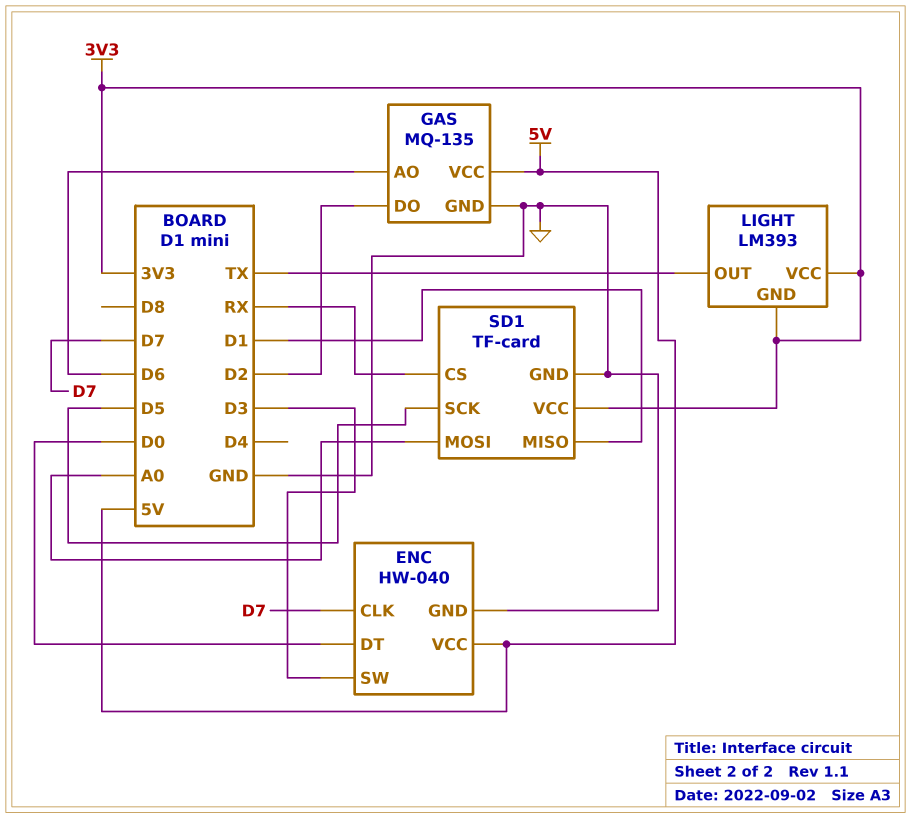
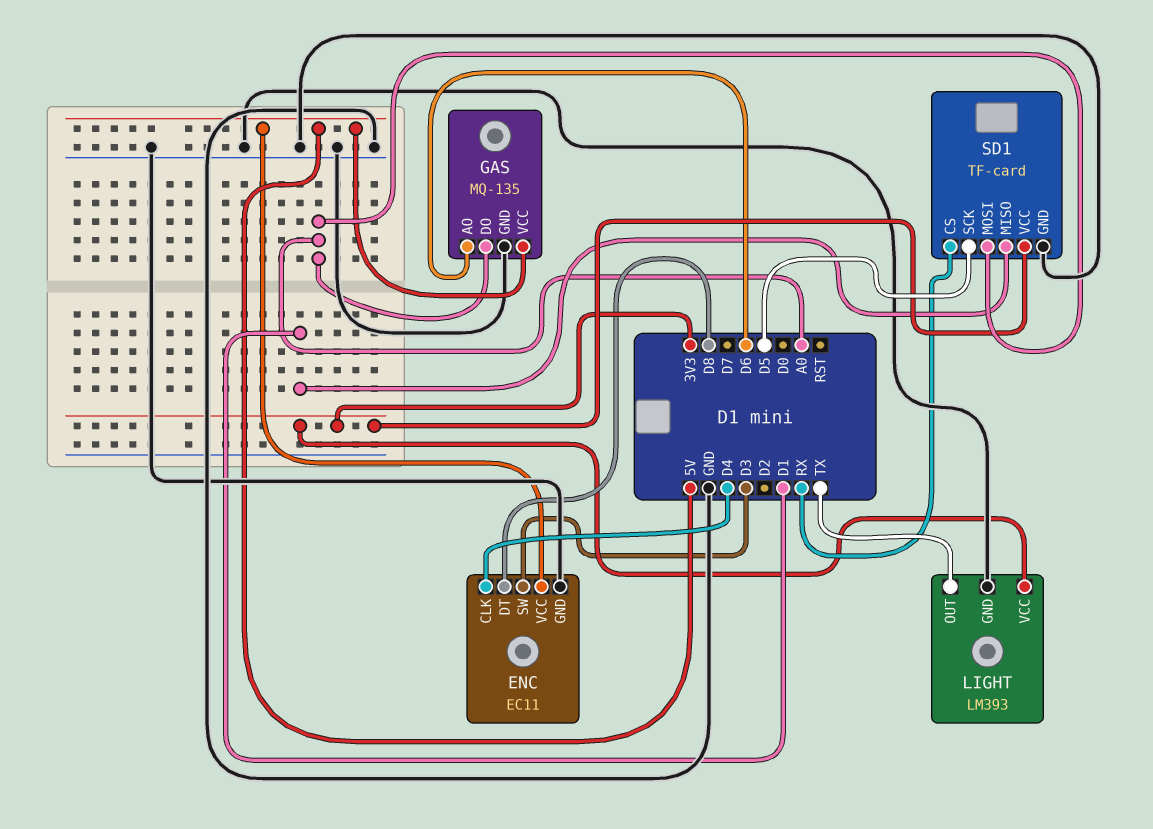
ENC: HW-040 -> EC11
ENC pin CLK: D7 -> D4
ENC pin DT: D0 -> D8
GAS pin DO: D2 -> A0
LIGHT pin GND: 3V3 -> GND

